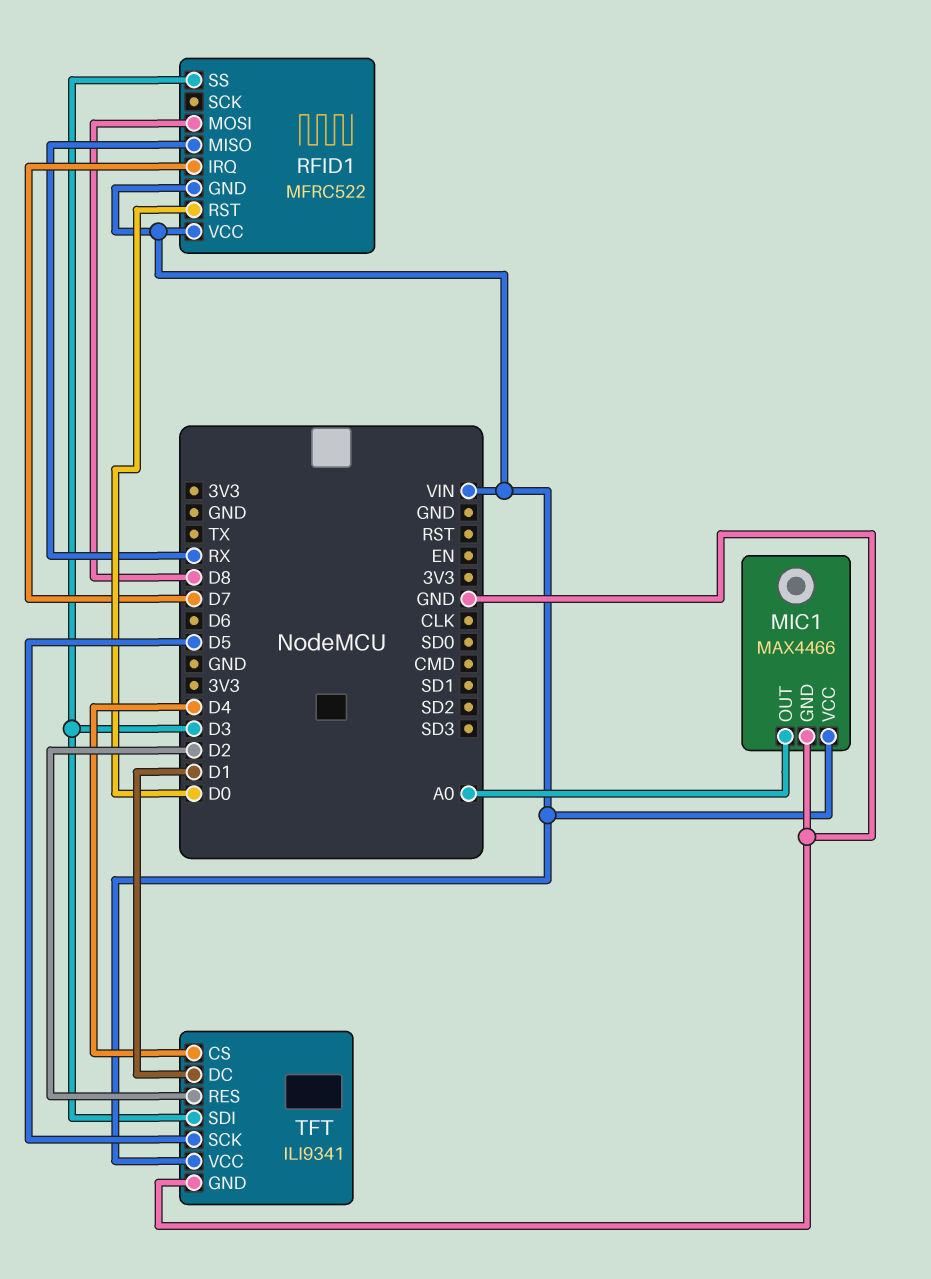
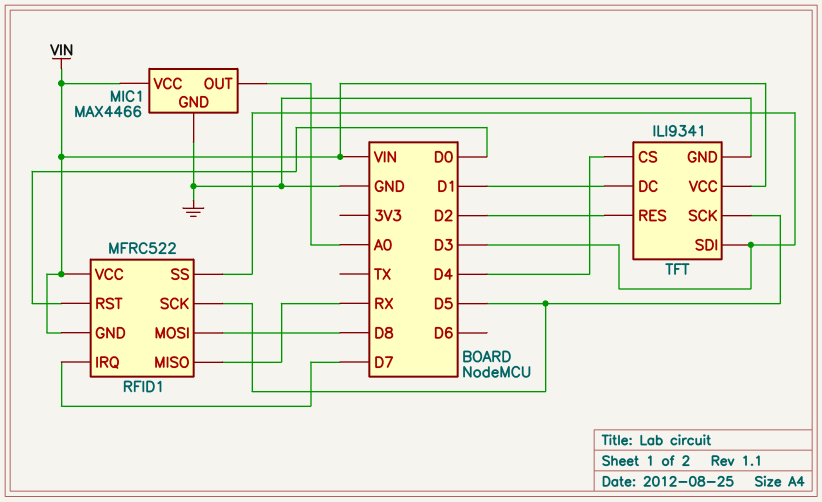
RFID1 pin SCK: none -> D5

